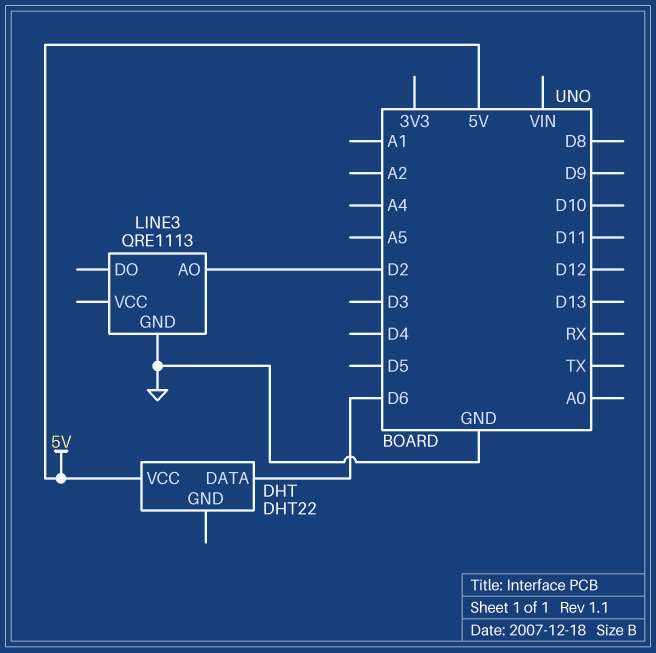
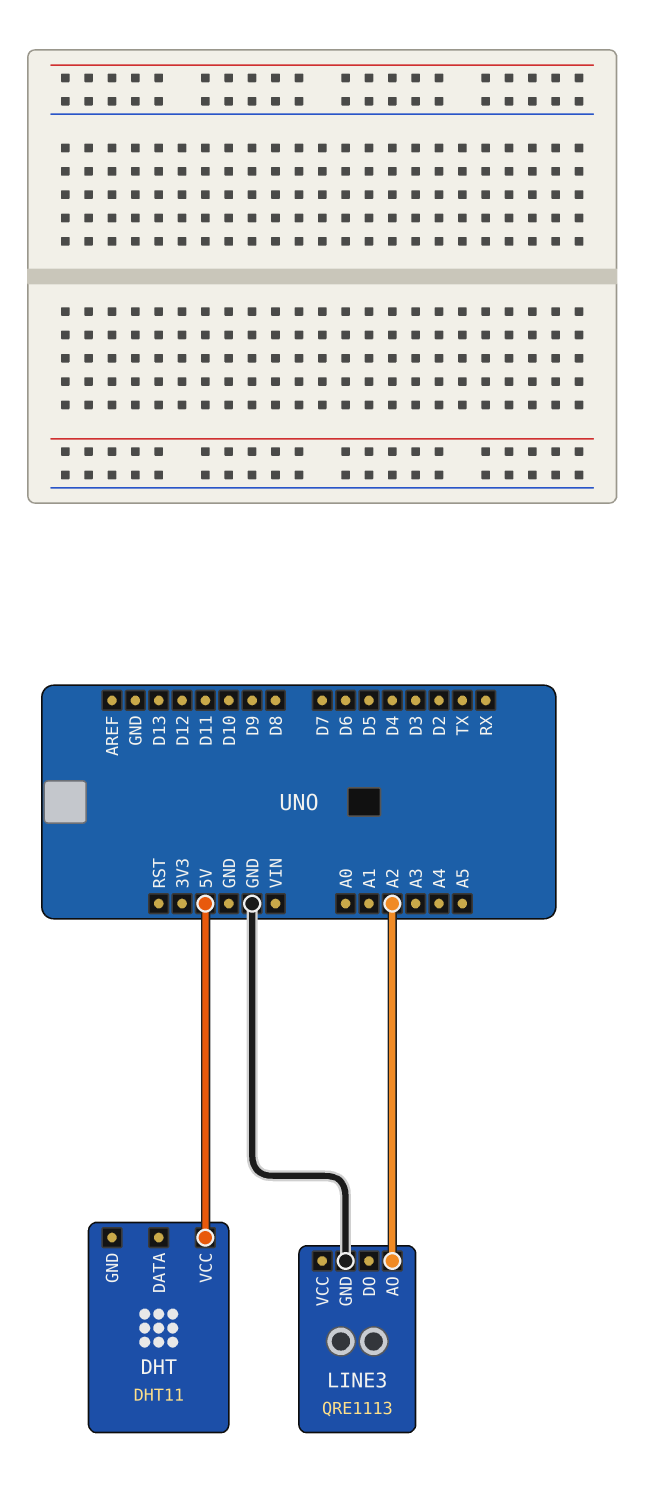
DHT: DHT22 -> DHT11
DHT pin DATA: D6 -> none
LINE3 pin AO: D2 -> A2

